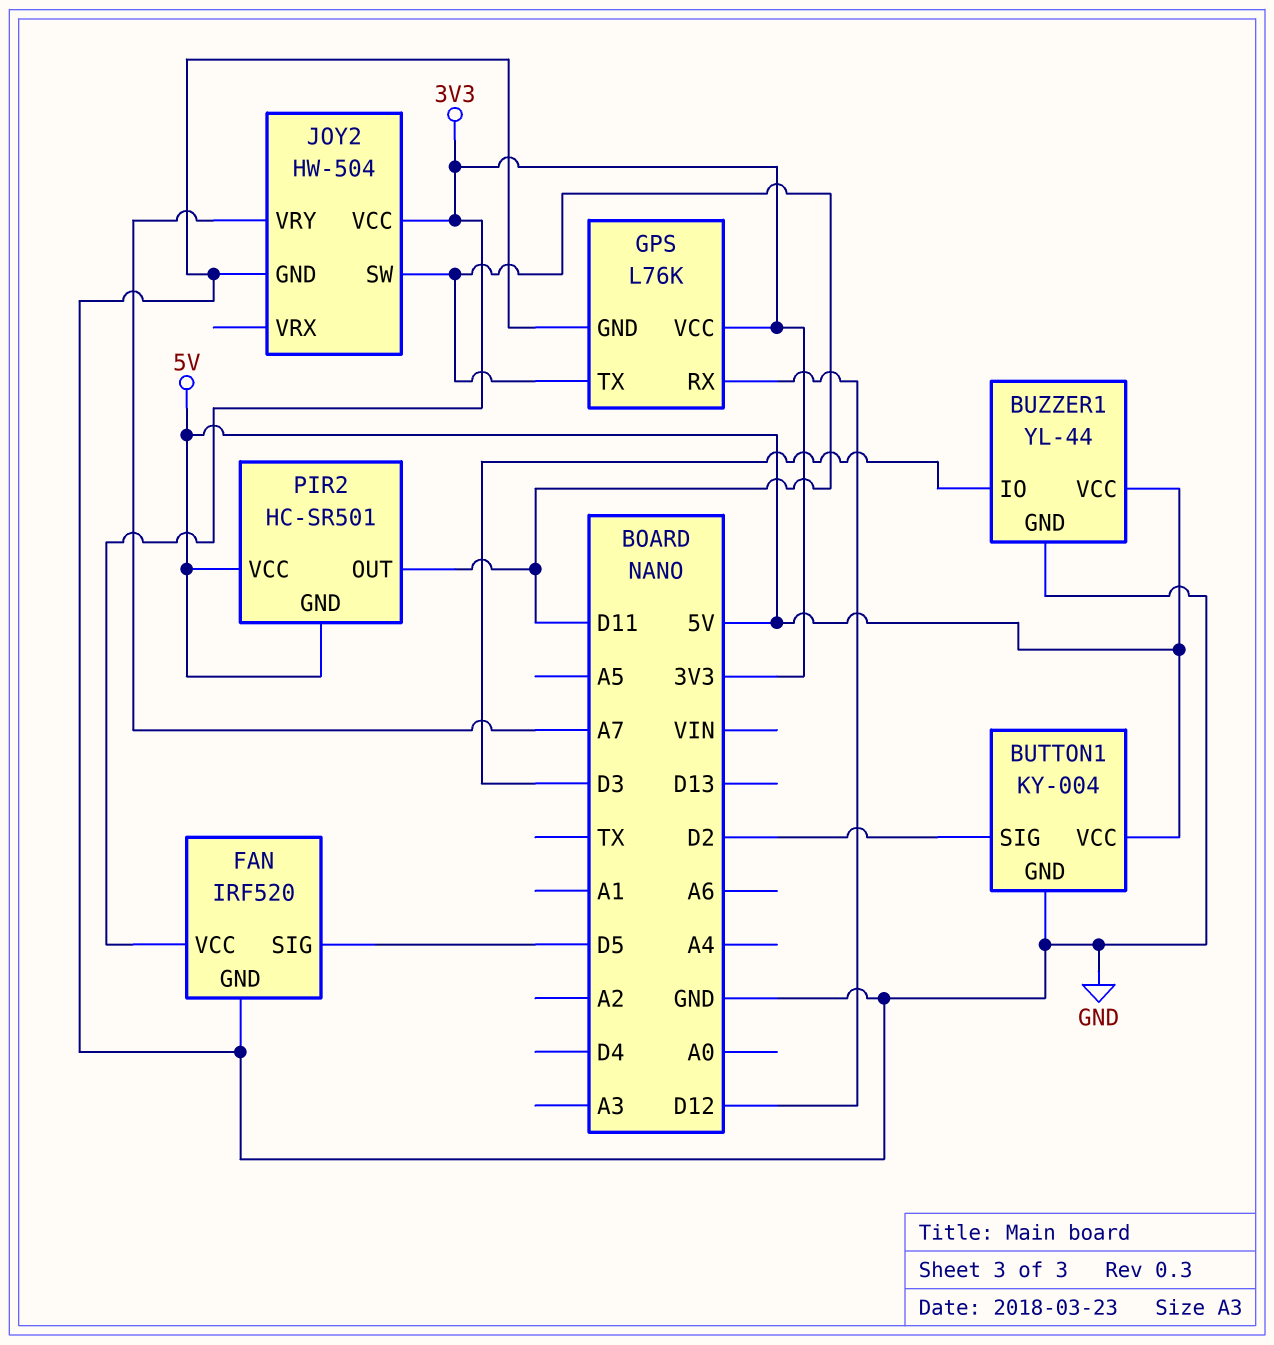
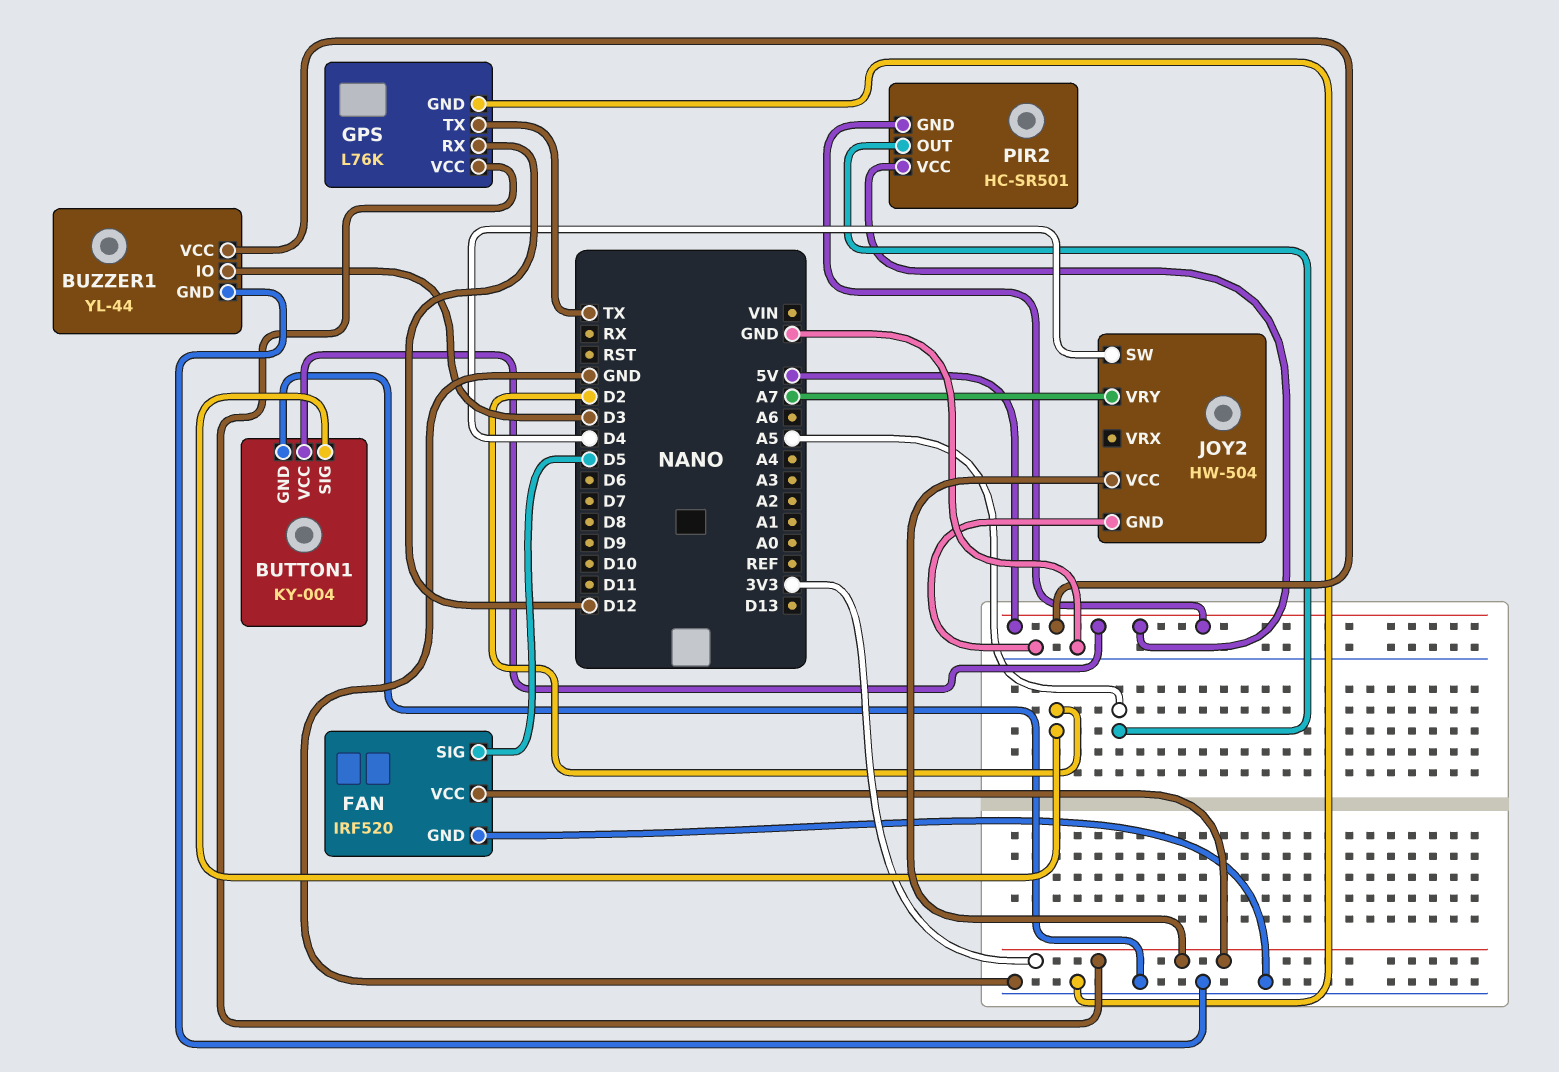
GPS pin TX: D11 -> TX
JOY2 pin SW: D11 -> D4
PIR2 pin OUT: D11 -> A5

